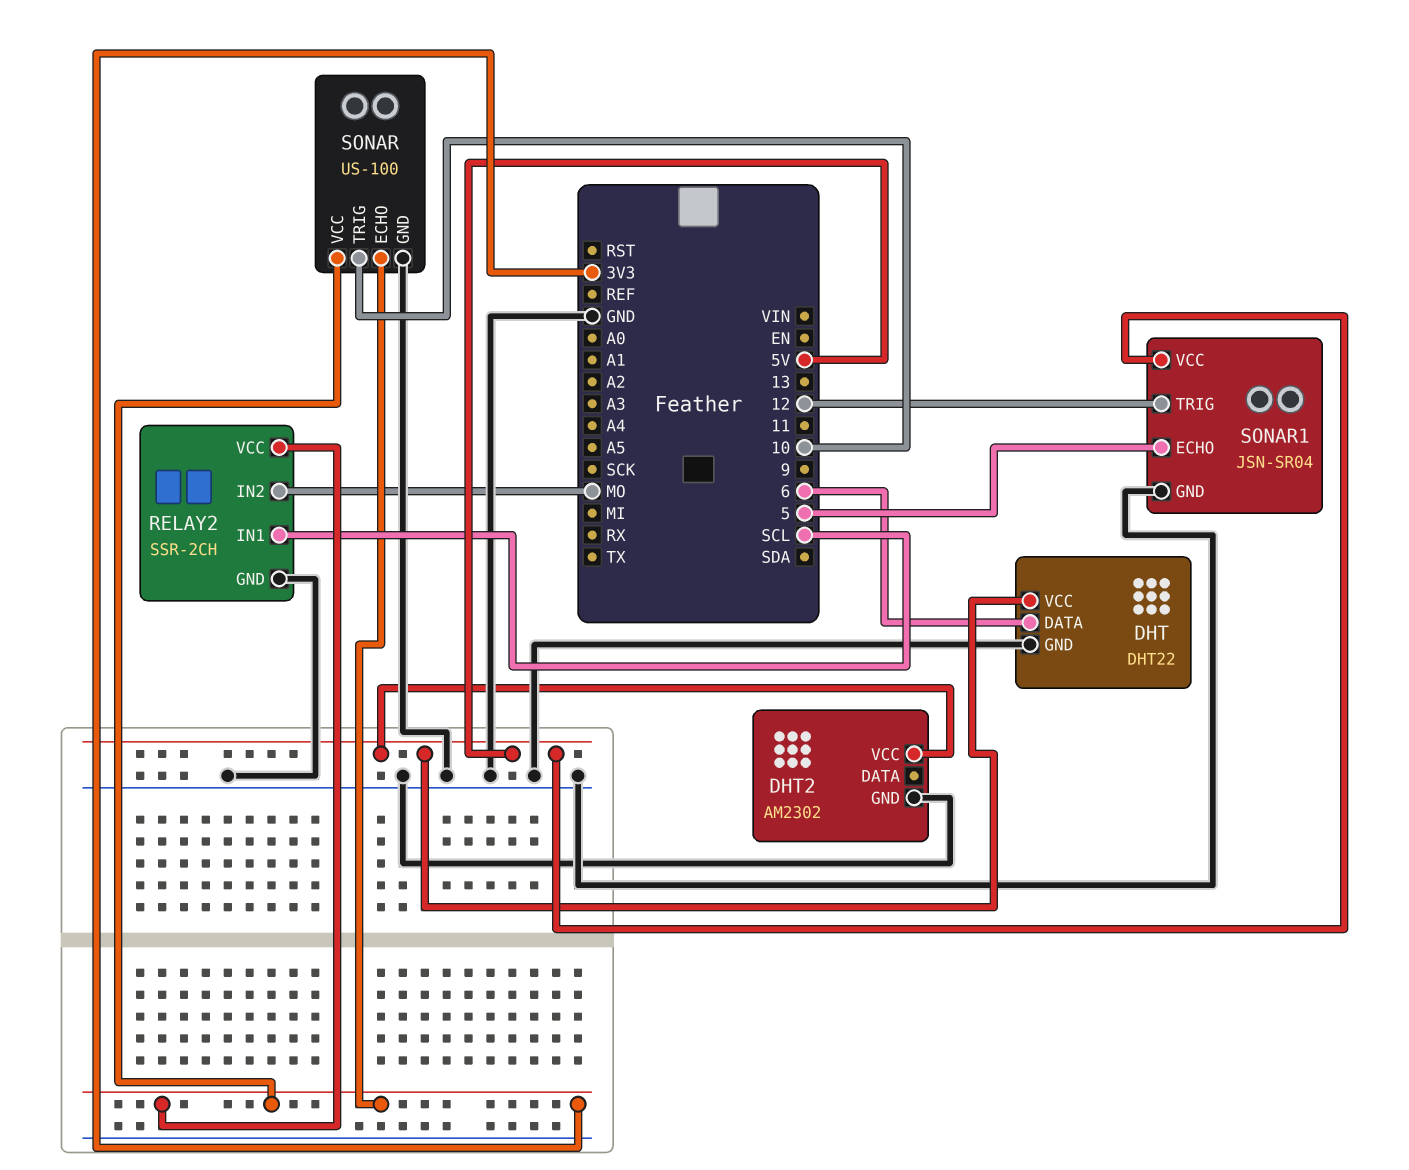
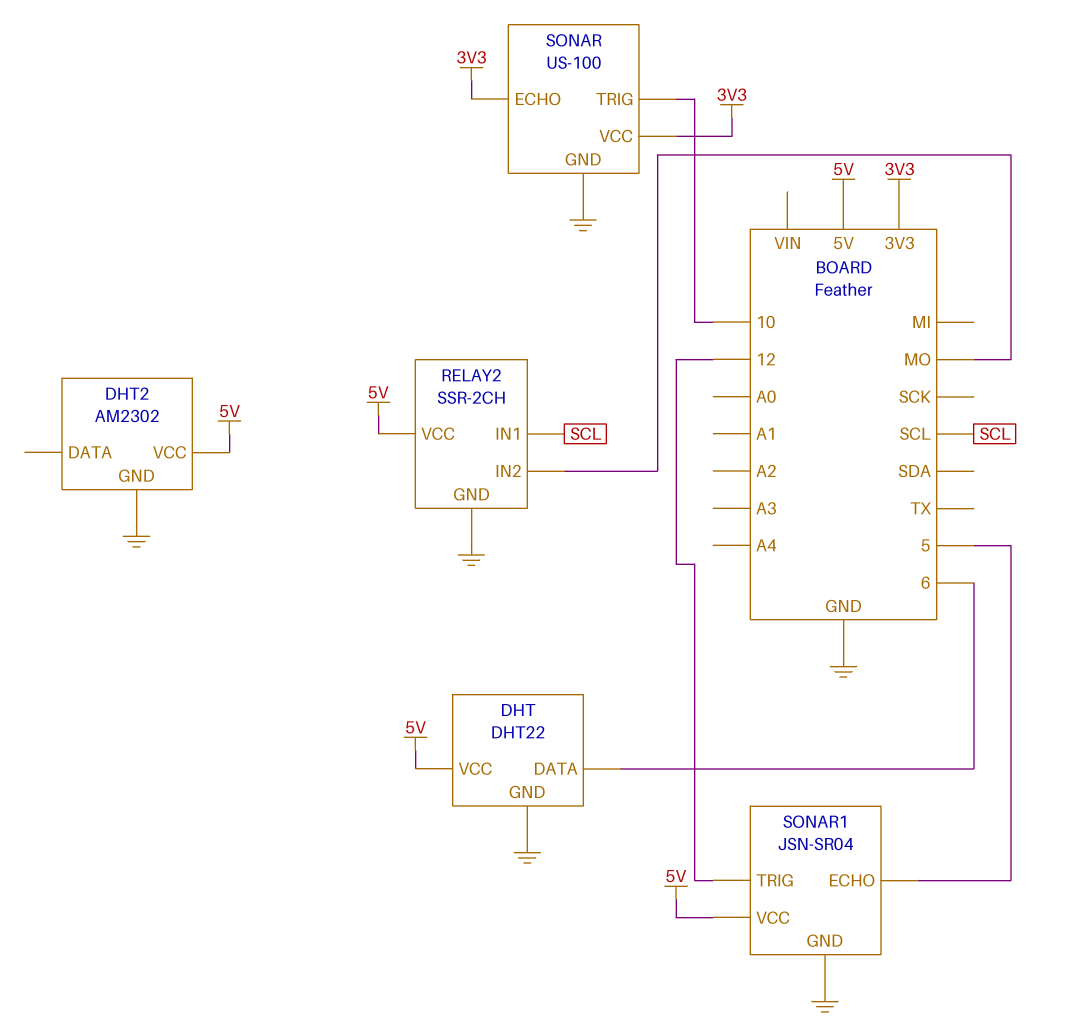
RELAY2 pin VCC: 3V3 -> 5V

